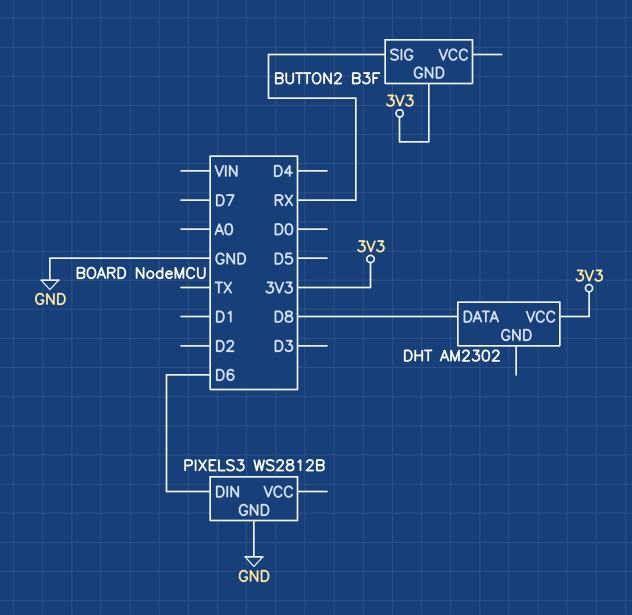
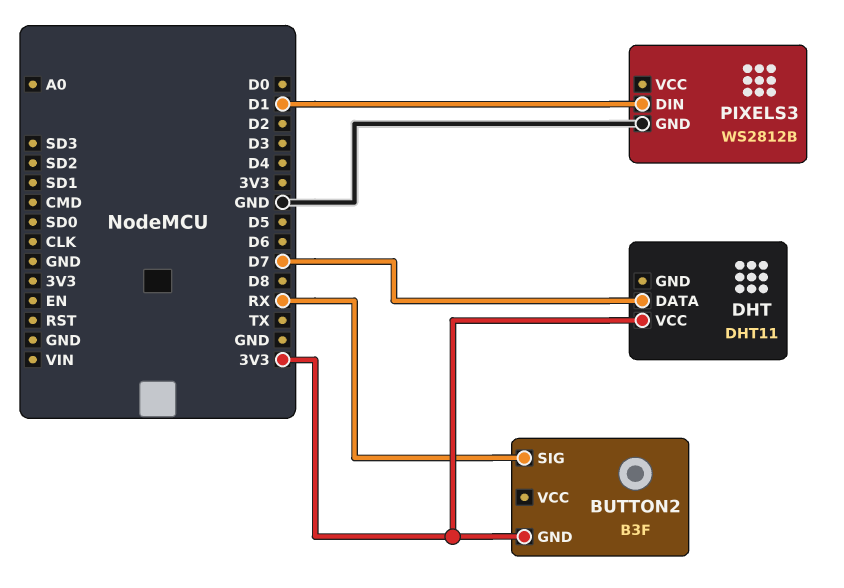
DHT: AM2302 -> DHT11
DHT pin DATA: D8 -> D7
PIXELS3 pin DIN: D6 -> D1

